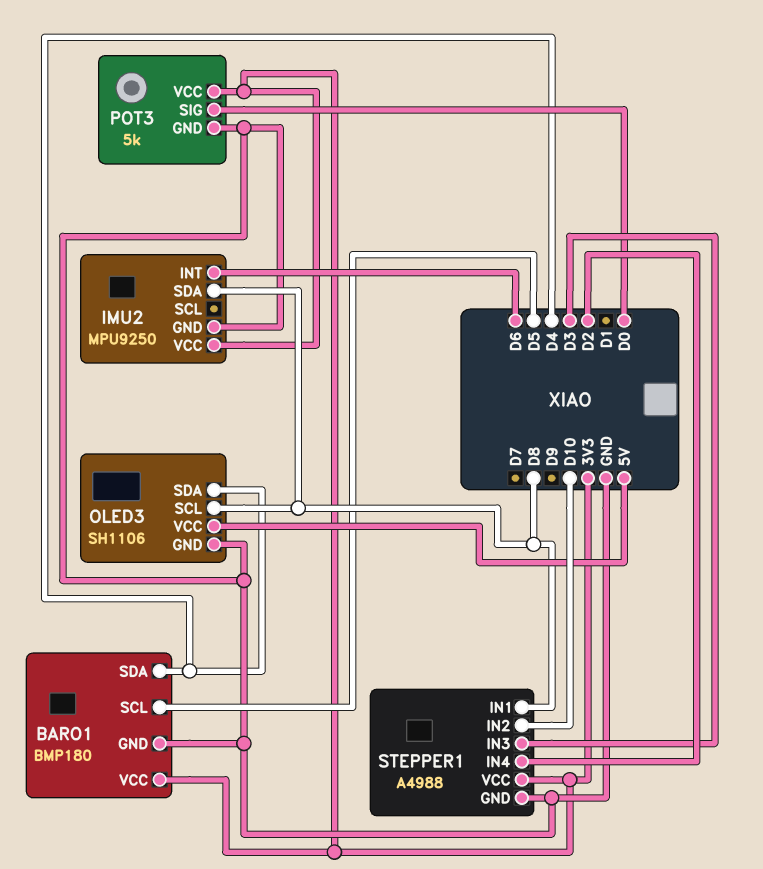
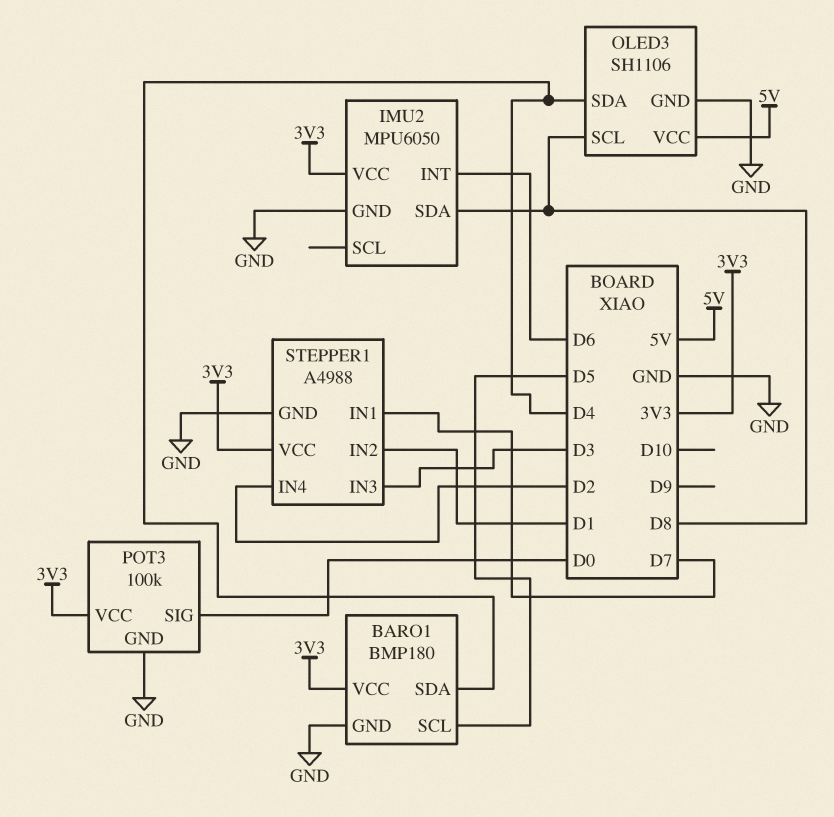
IMU2: MPU9250 -> MPU6050
POT3: 5k -> 100k
STEPPER1 pin IN1: D8 -> D7
STEPPER1 pin IN2: D10 -> D1

